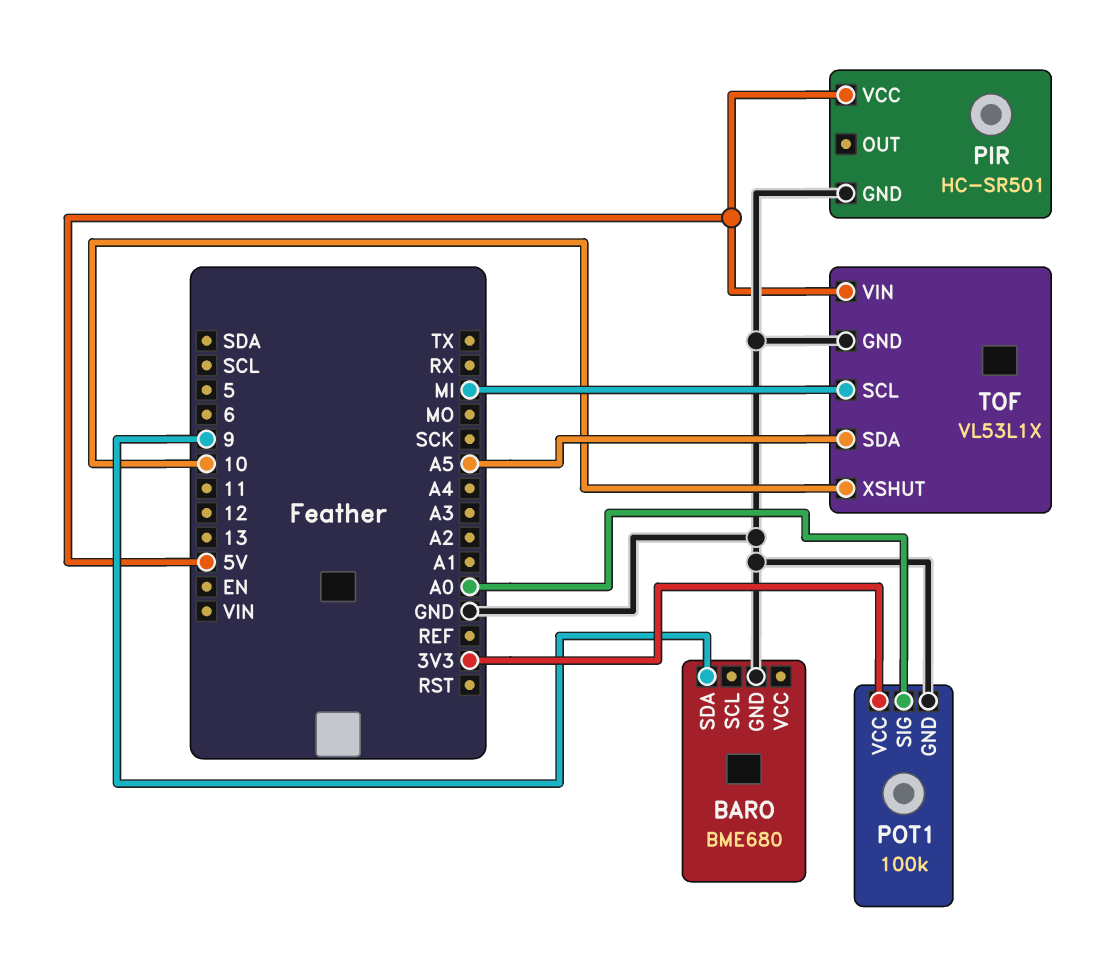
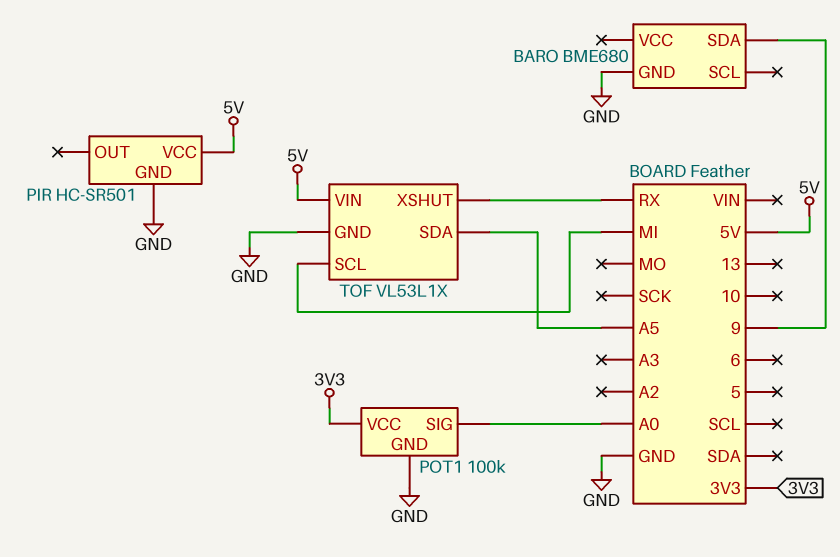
TOF pin XSHUT: 10 -> RX

